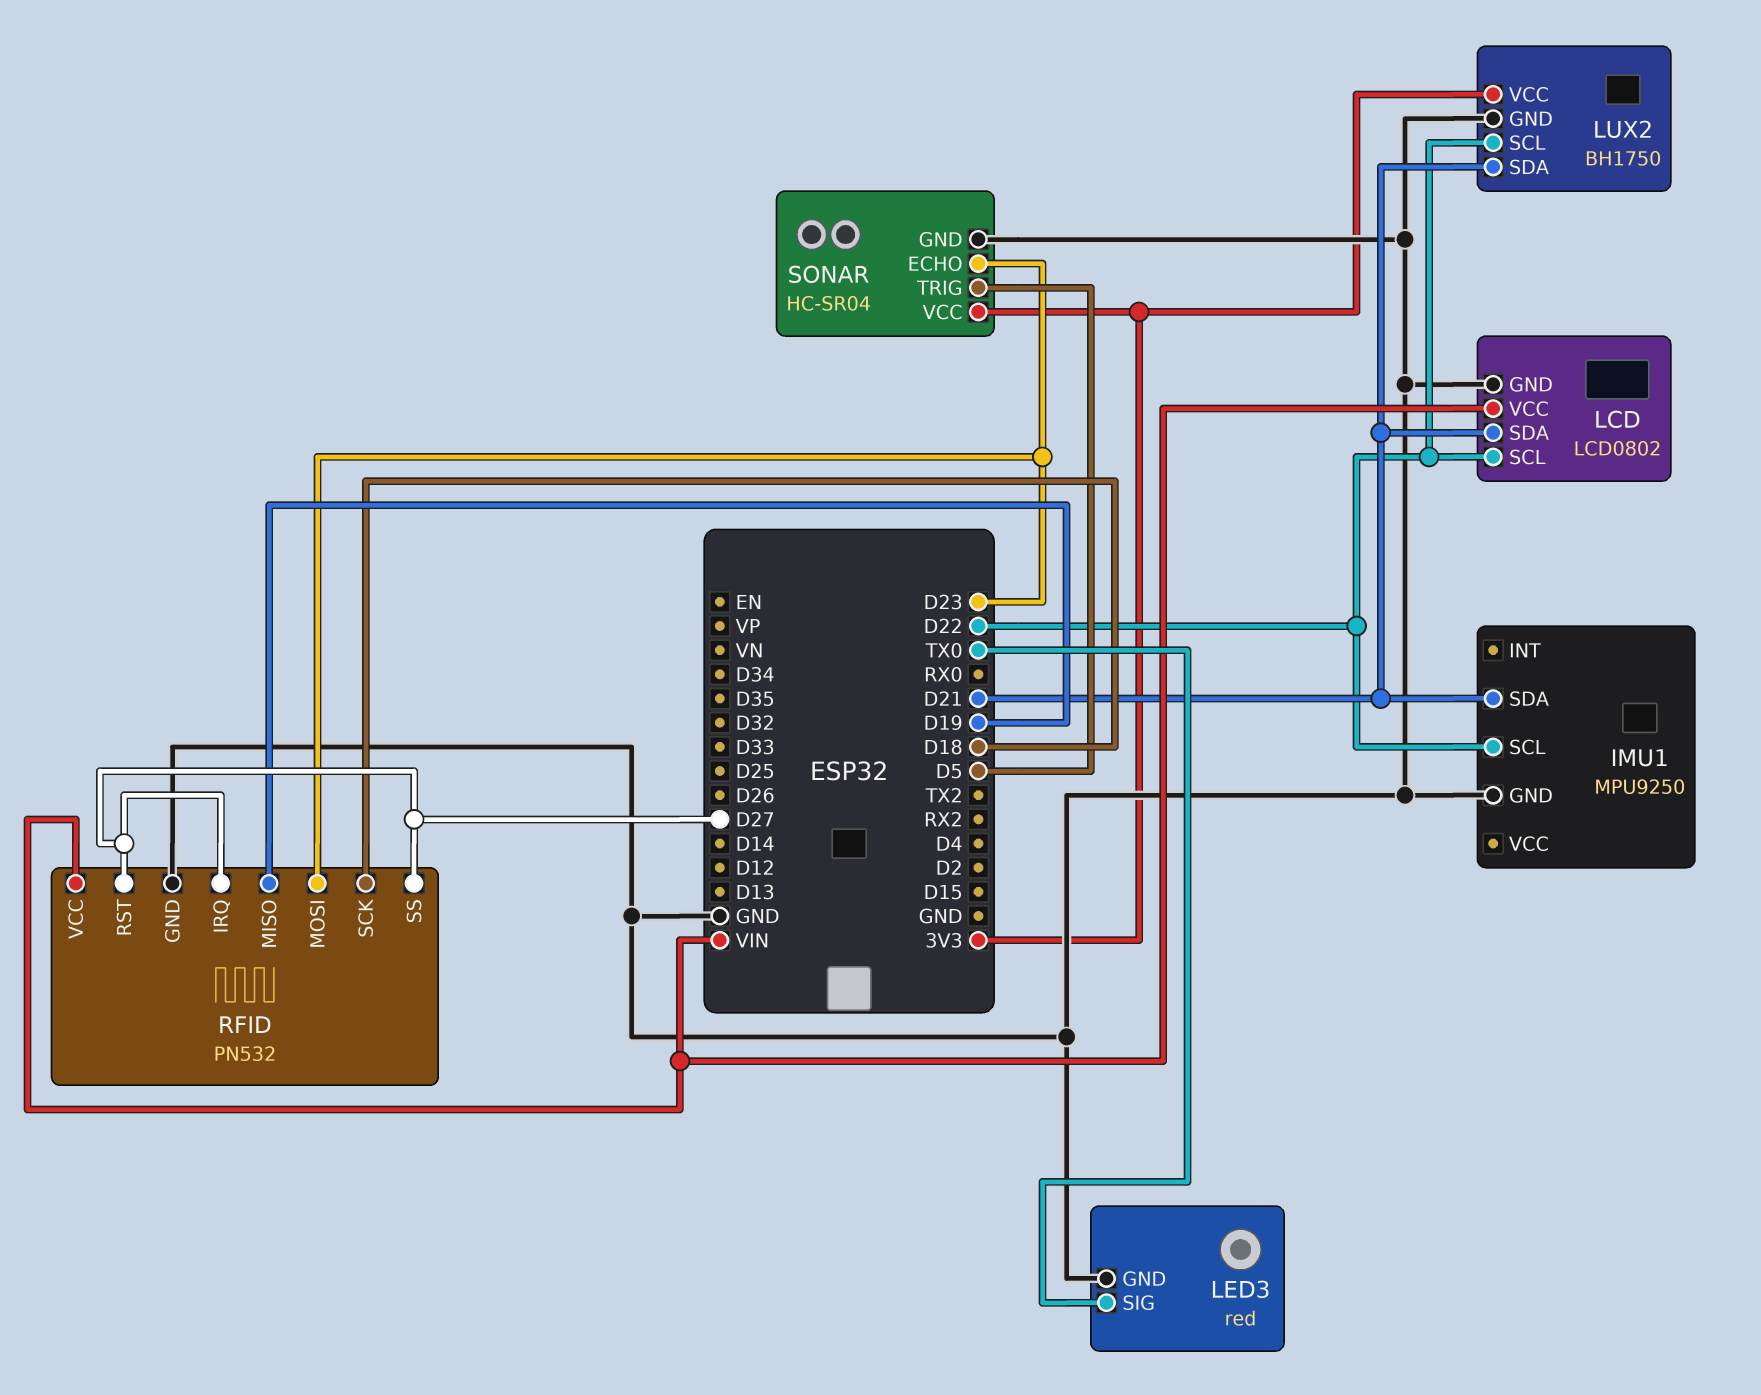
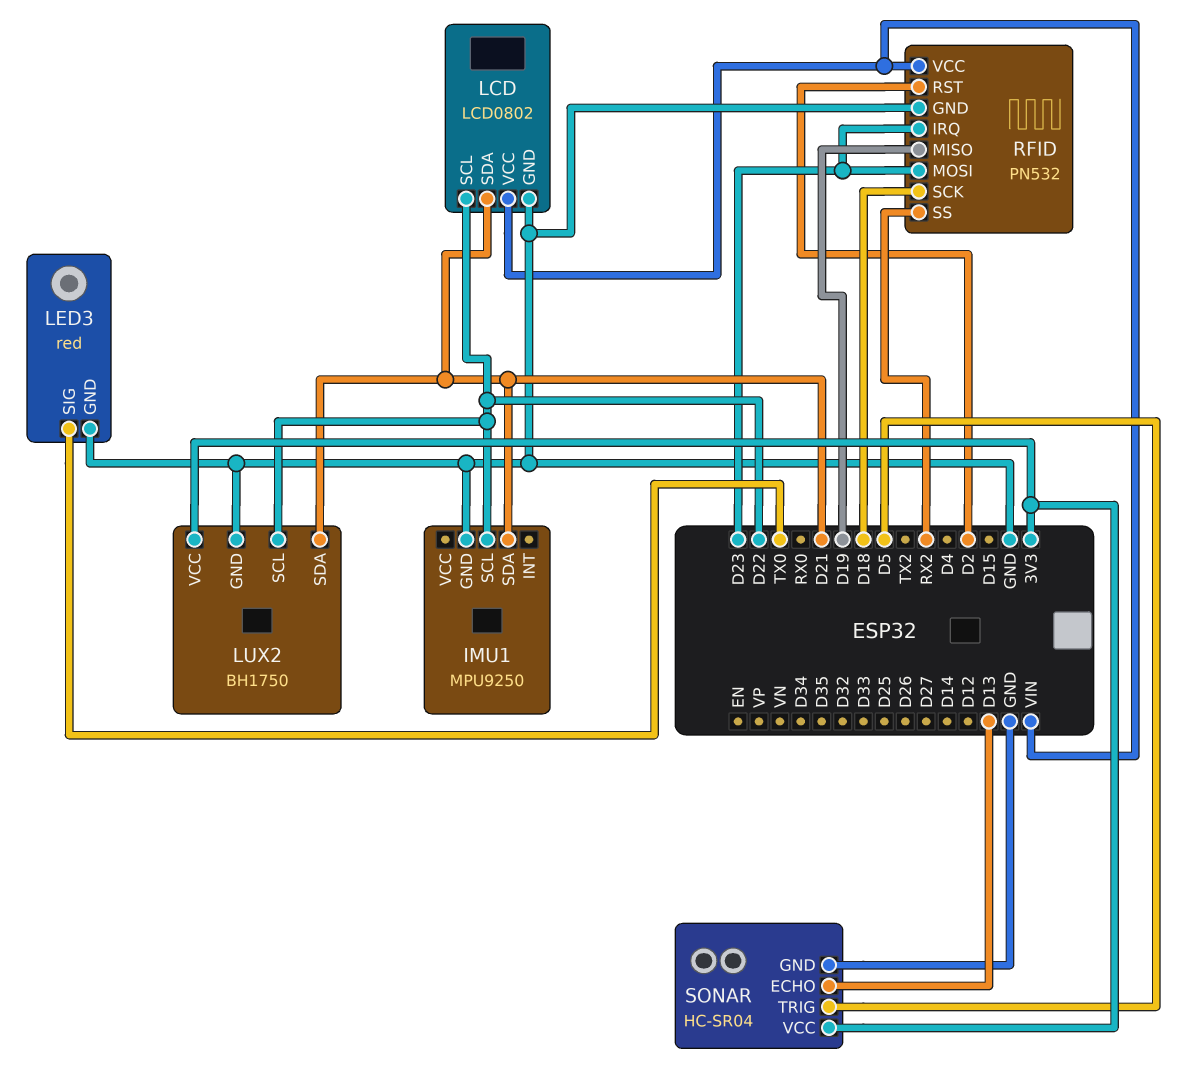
RFID pin IRQ: D27 -> D23
RFID pin RST: D27 -> D2
RFID pin SS: D27 -> RX2
SONAR pin ECHO: D23 -> D13

